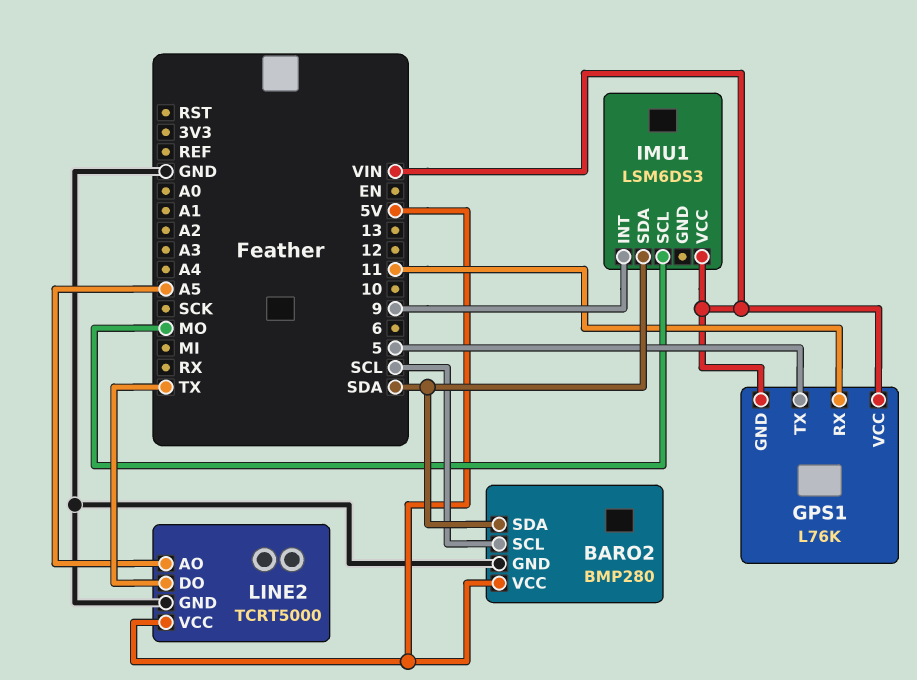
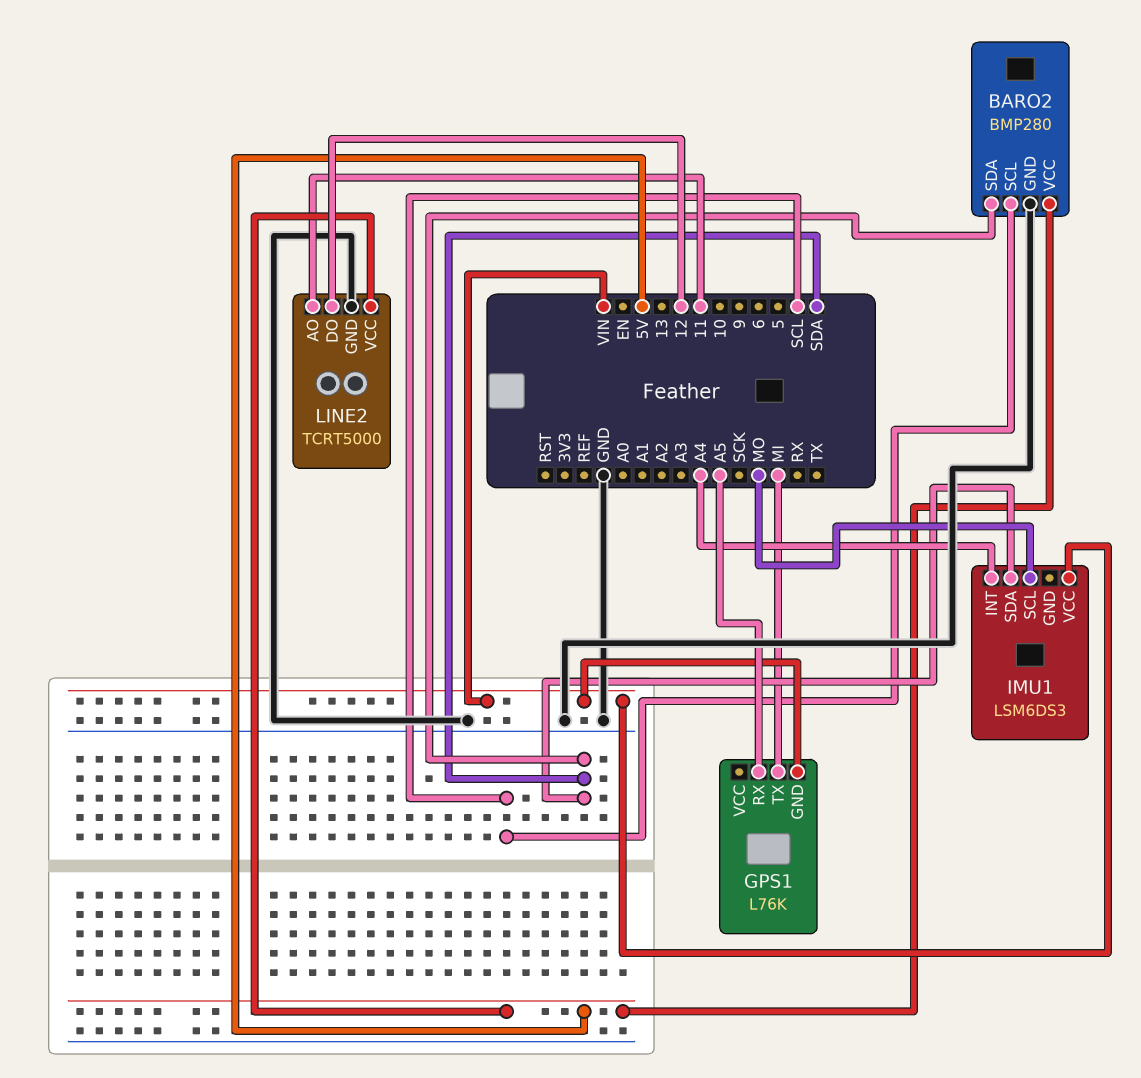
GPS1 pin RX: 11 -> A5
GPS1 pin TX: 5 -> MI
GPS1 pin VCC: VIN -> none
IMU1 pin INT: 9 -> A4
LINE2 pin AO: A5 -> 11
LINE2 pin DO: TX -> 12

